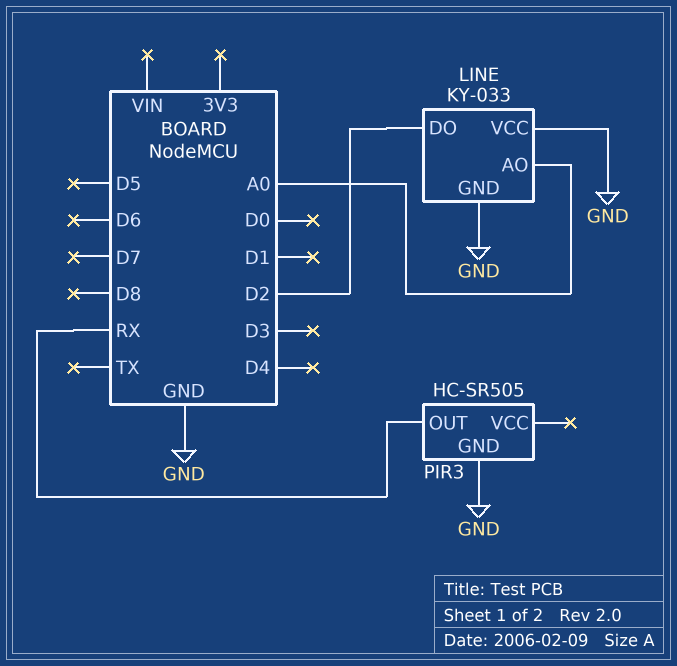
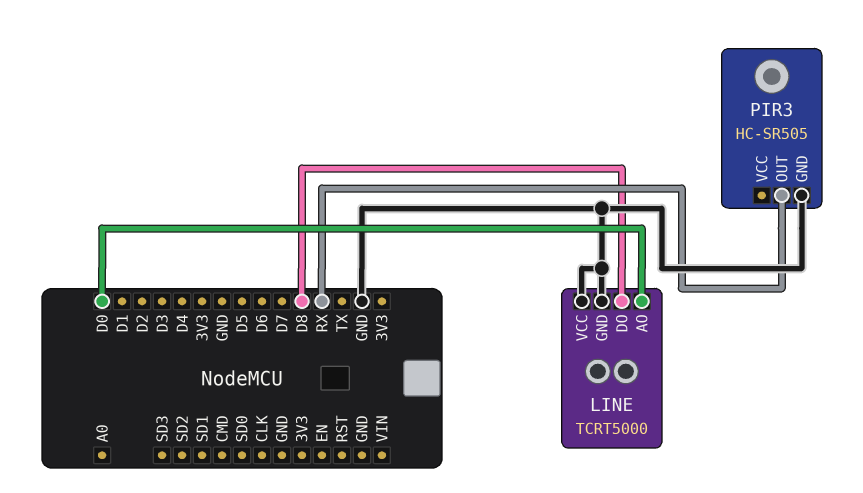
LINE: KY-033 -> TCRT5000
LINE pin AO: A0 -> D0
LINE pin DO: D2 -> D8

